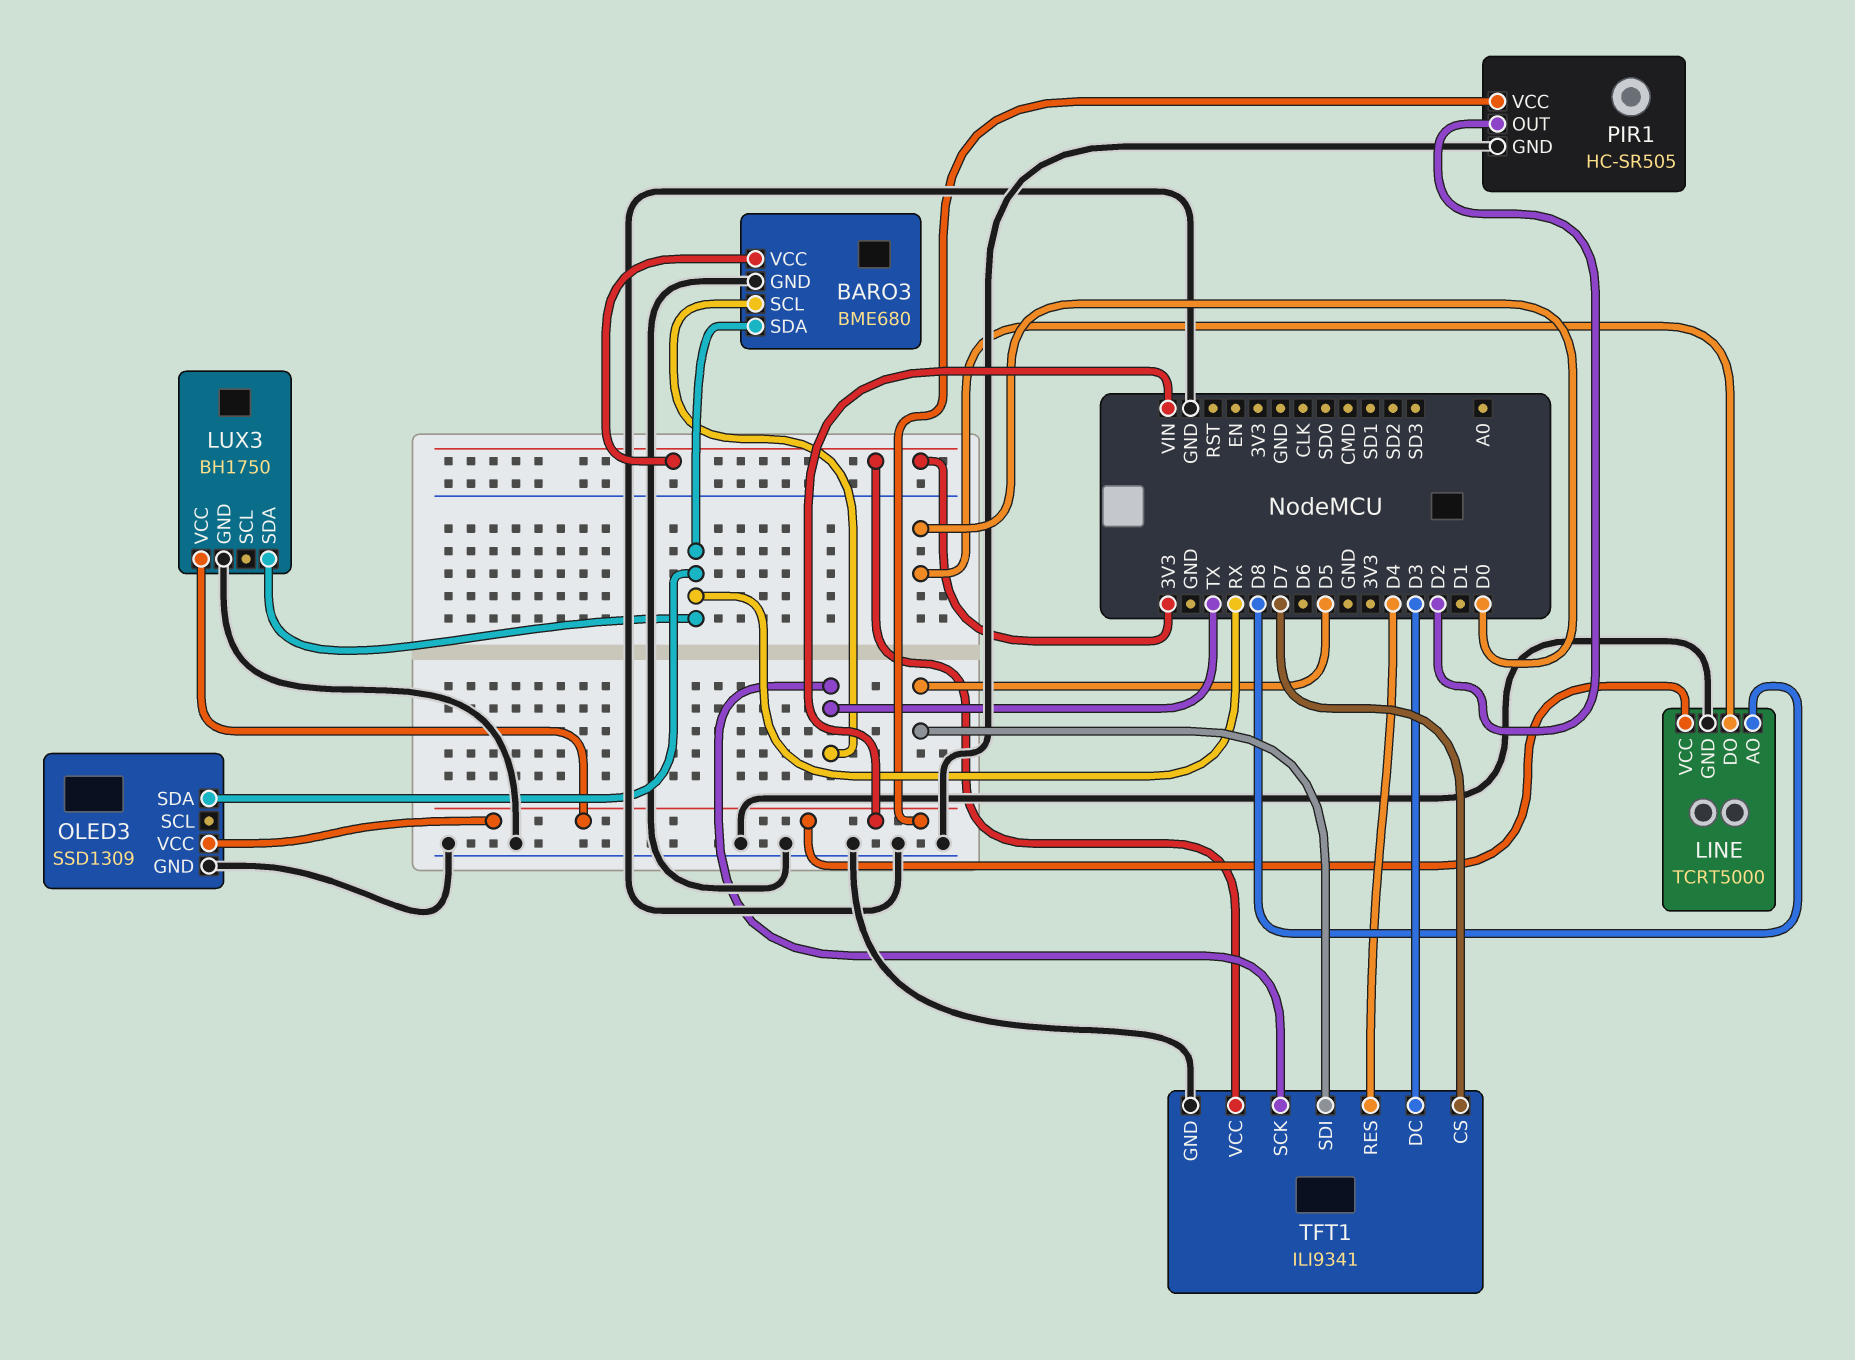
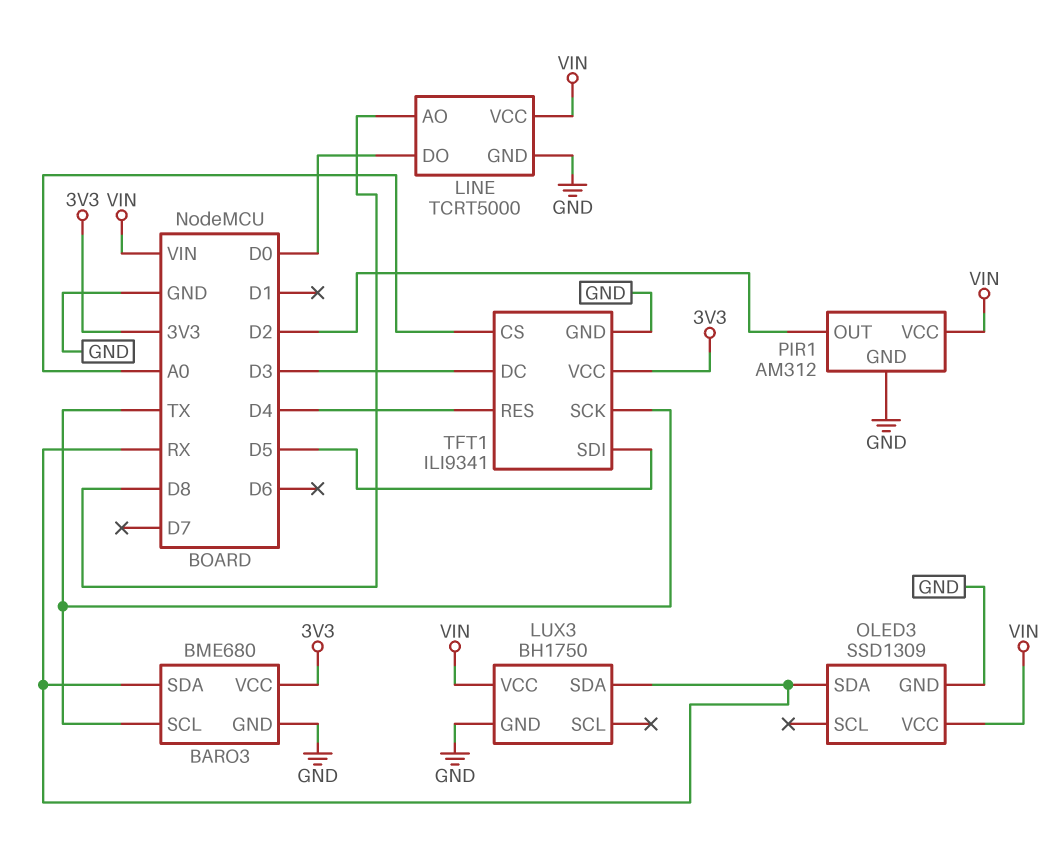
PIR1: HC-SR505 -> AM312
TFT1 pin CS: D7 -> A0

